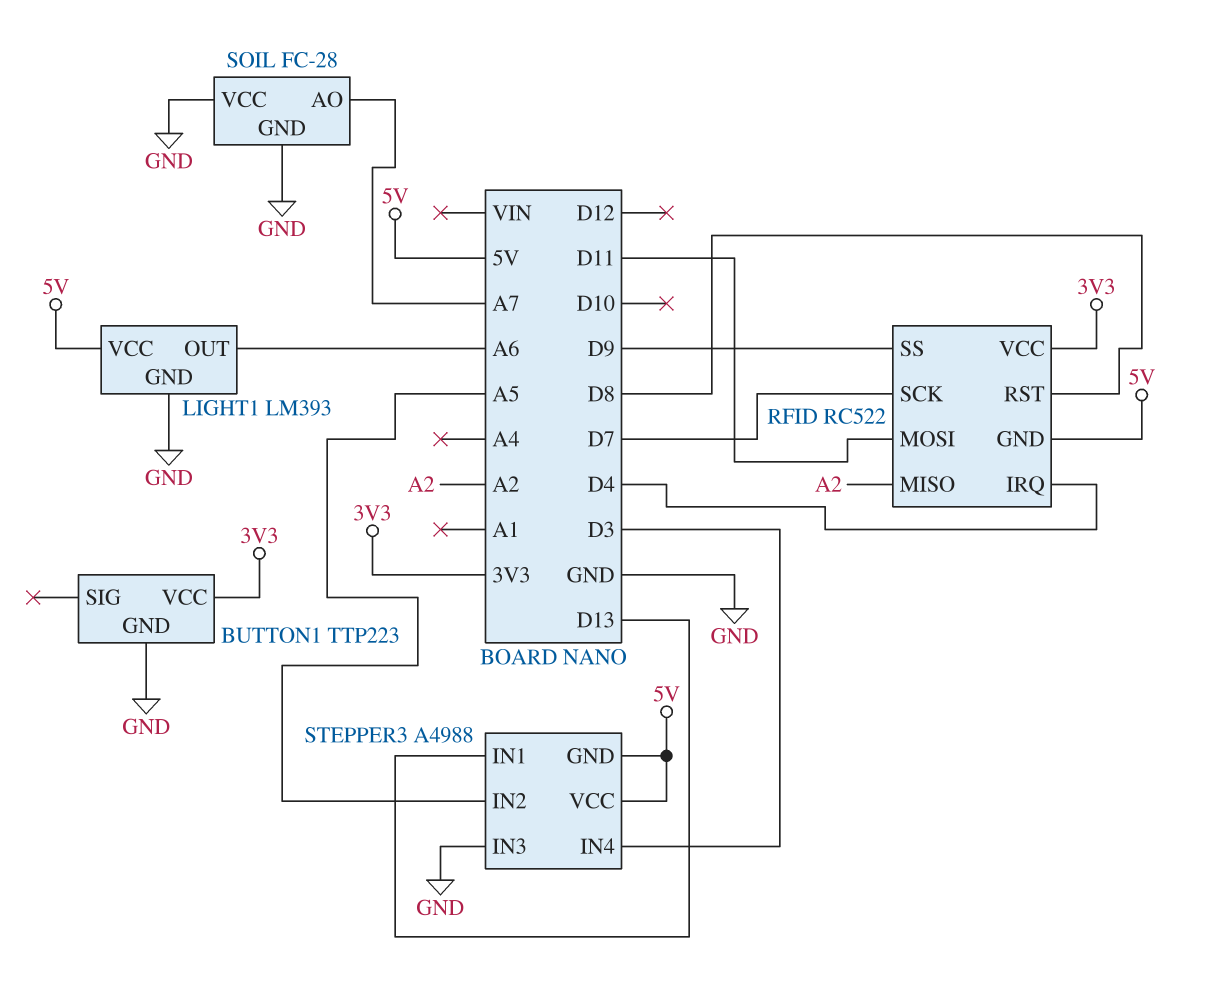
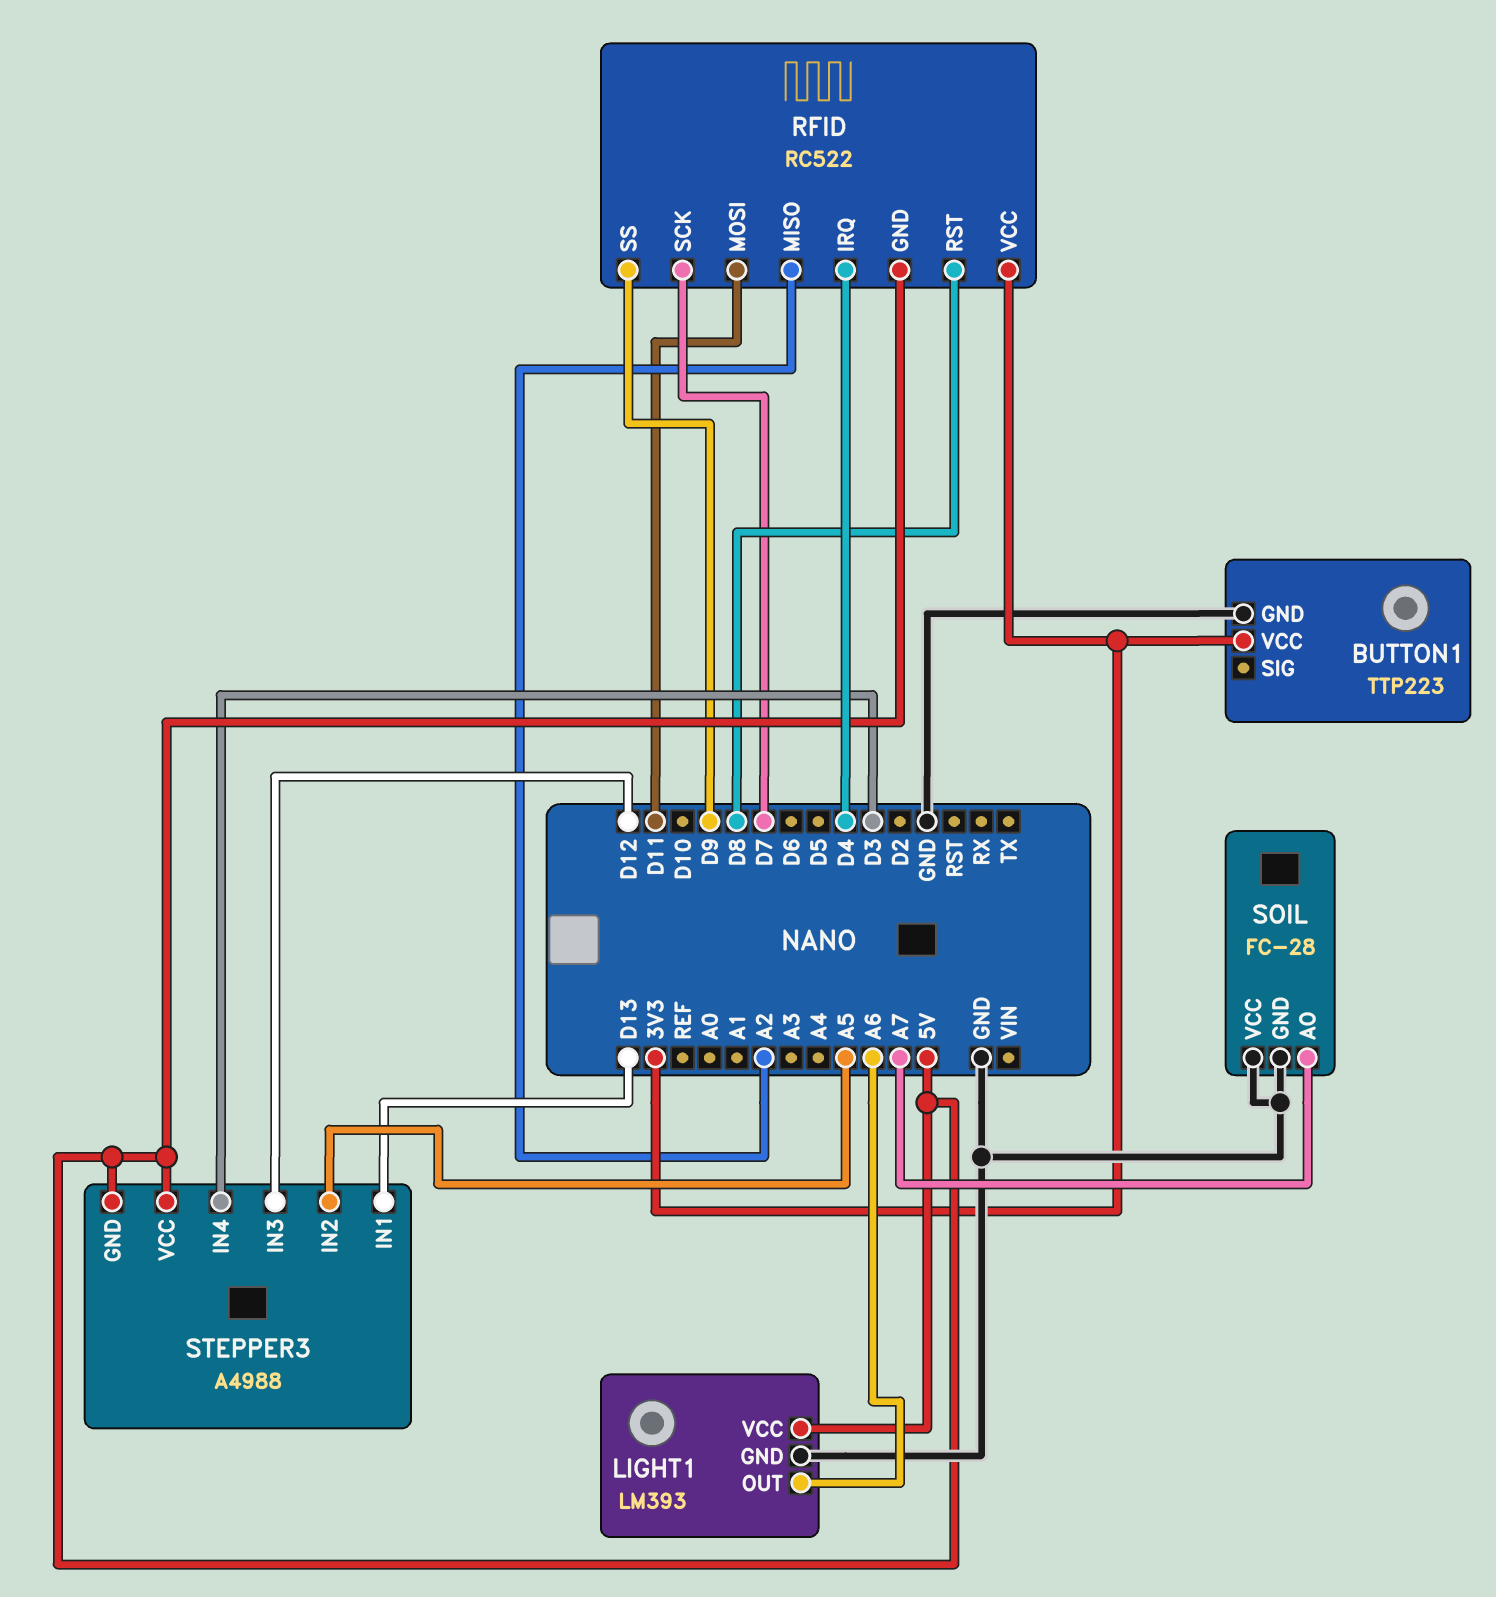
STEPPER3 pin IN3: GND -> D12

